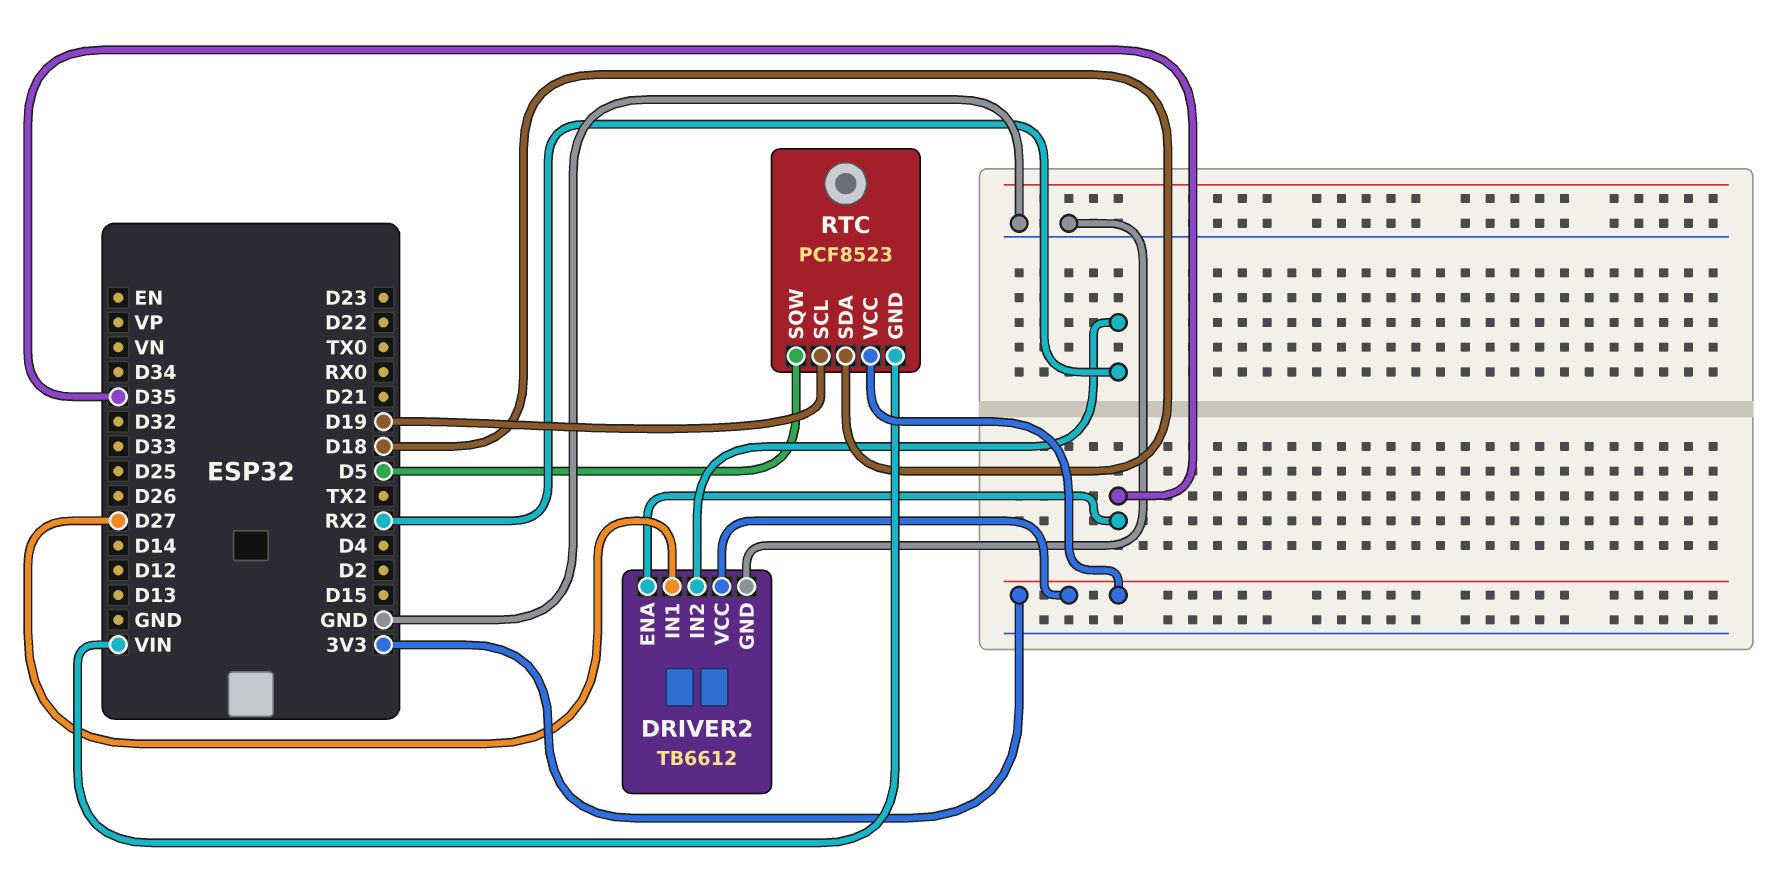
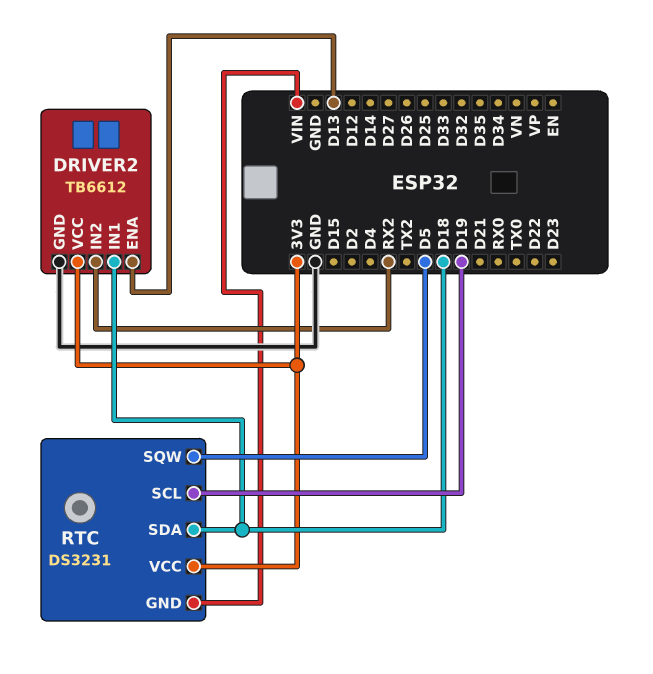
DRIVER2 pin ENA: D35 -> D13
DRIVER2 pin IN1: D27 -> D18
RTC: PCF8523 -> DS3231

